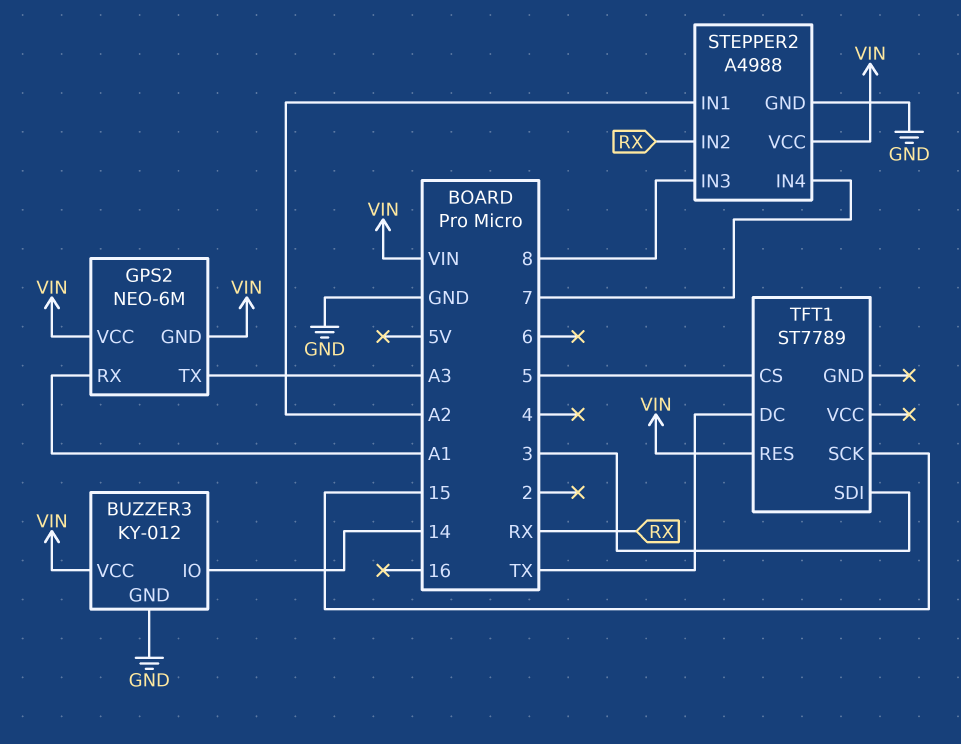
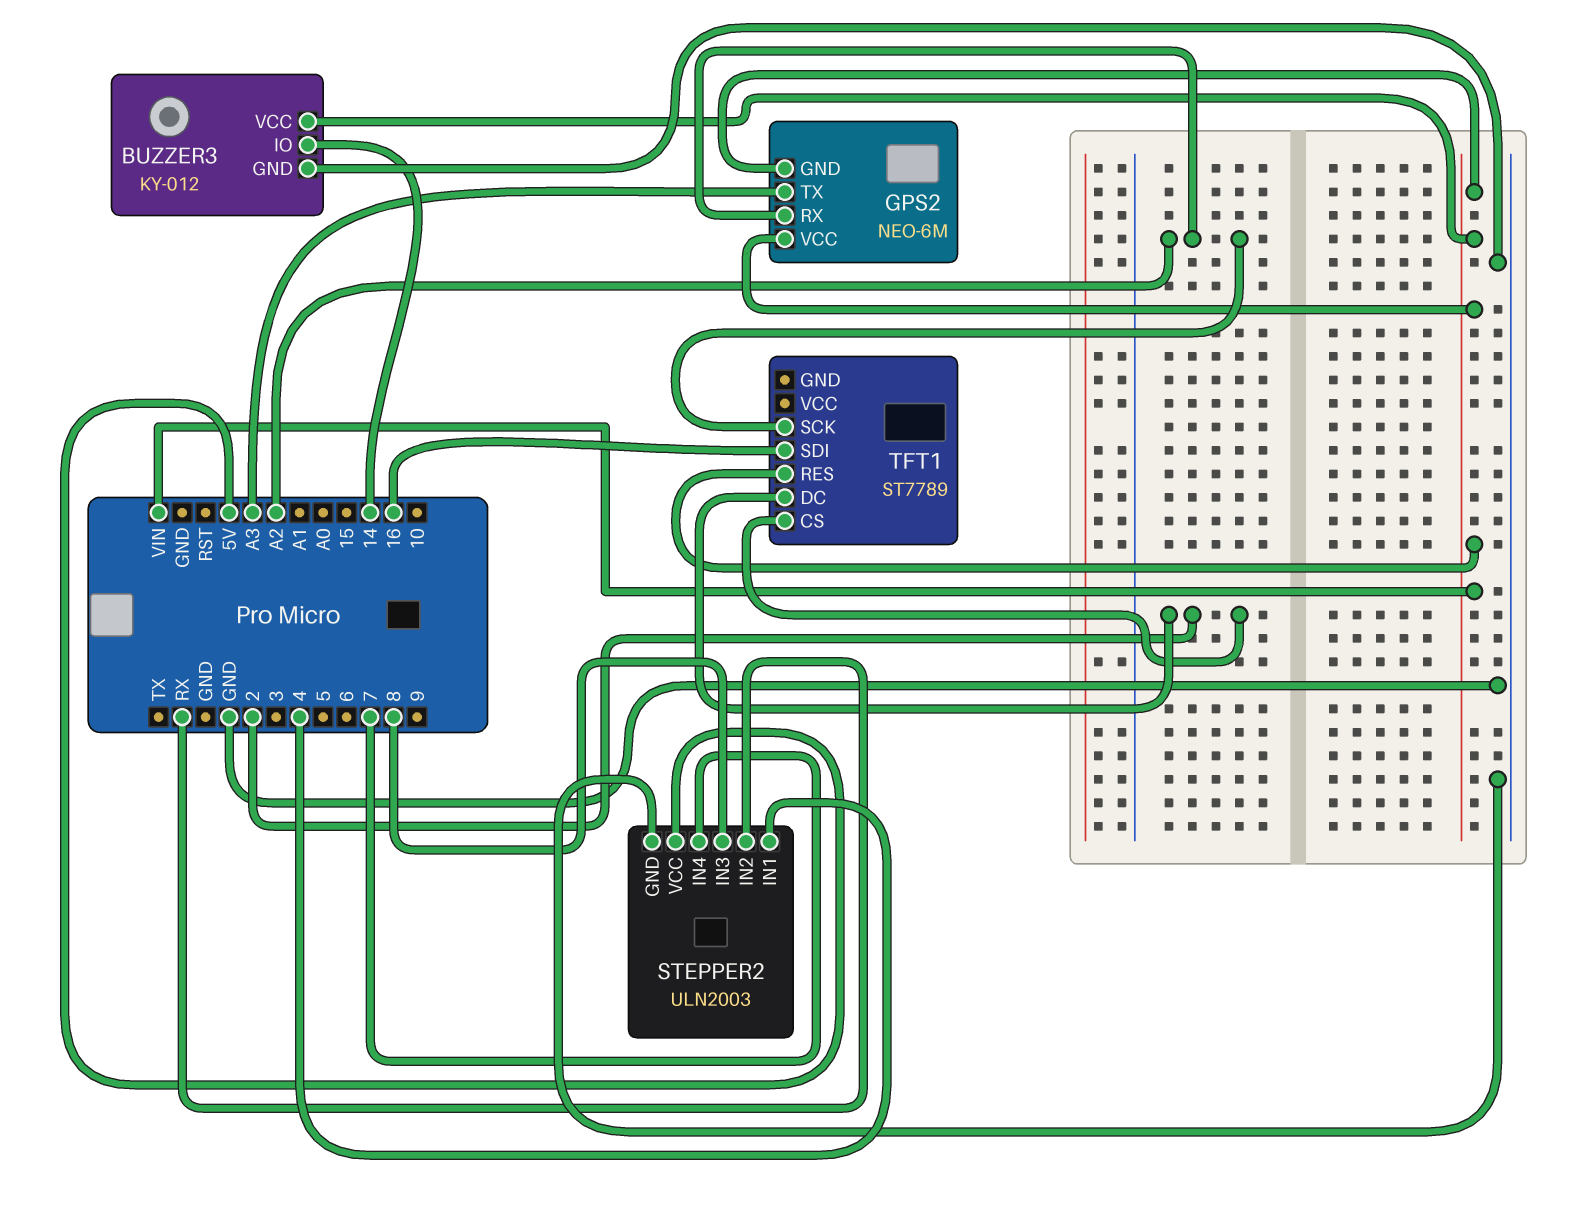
GPS2 pin RX: A1 -> A2
STEPPER2: A4988 -> ULN2003
STEPPER2 pin IN1: A2 -> 4
STEPPER2 pin VCC: VIN -> 5V
TFT1 pin CS: 5 -> 2
TFT1 pin DC: TX -> 2
TFT1 pin SCK: 15 -> A2
TFT1 pin SDI: 3 -> 16

